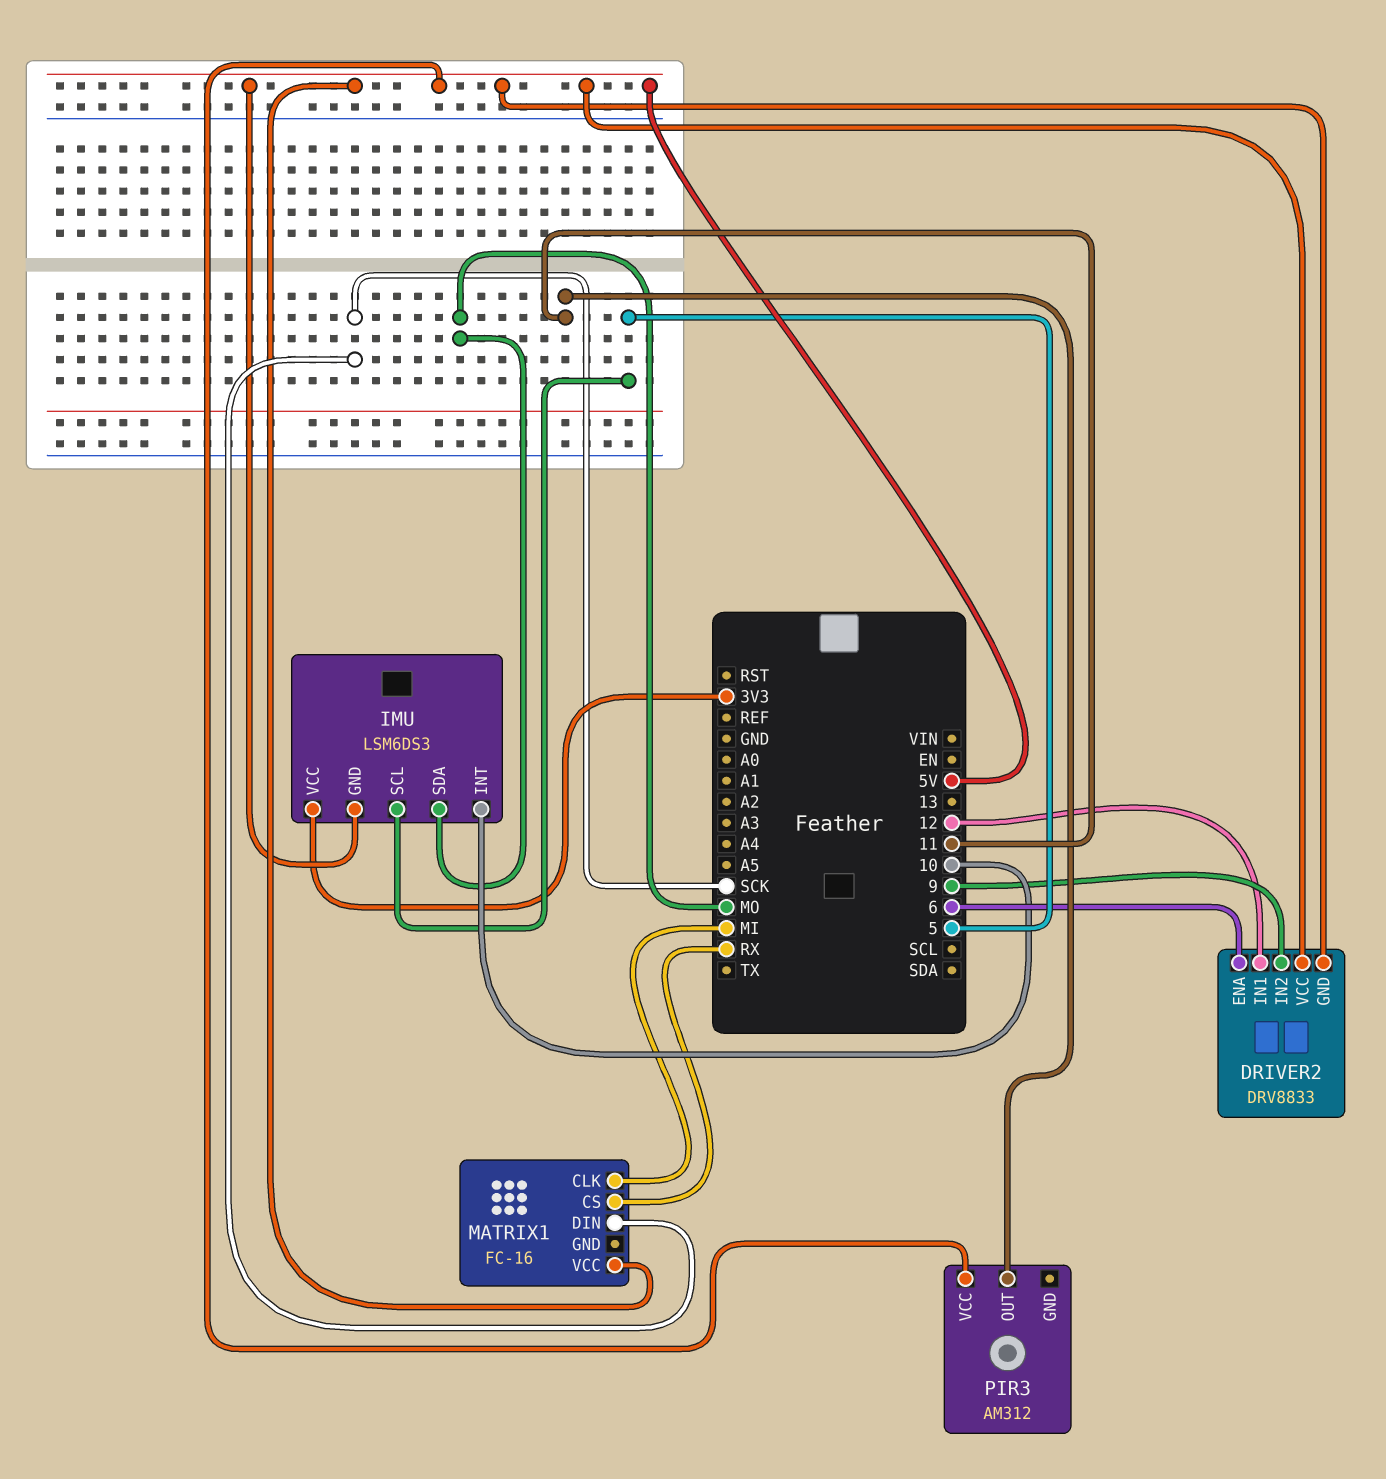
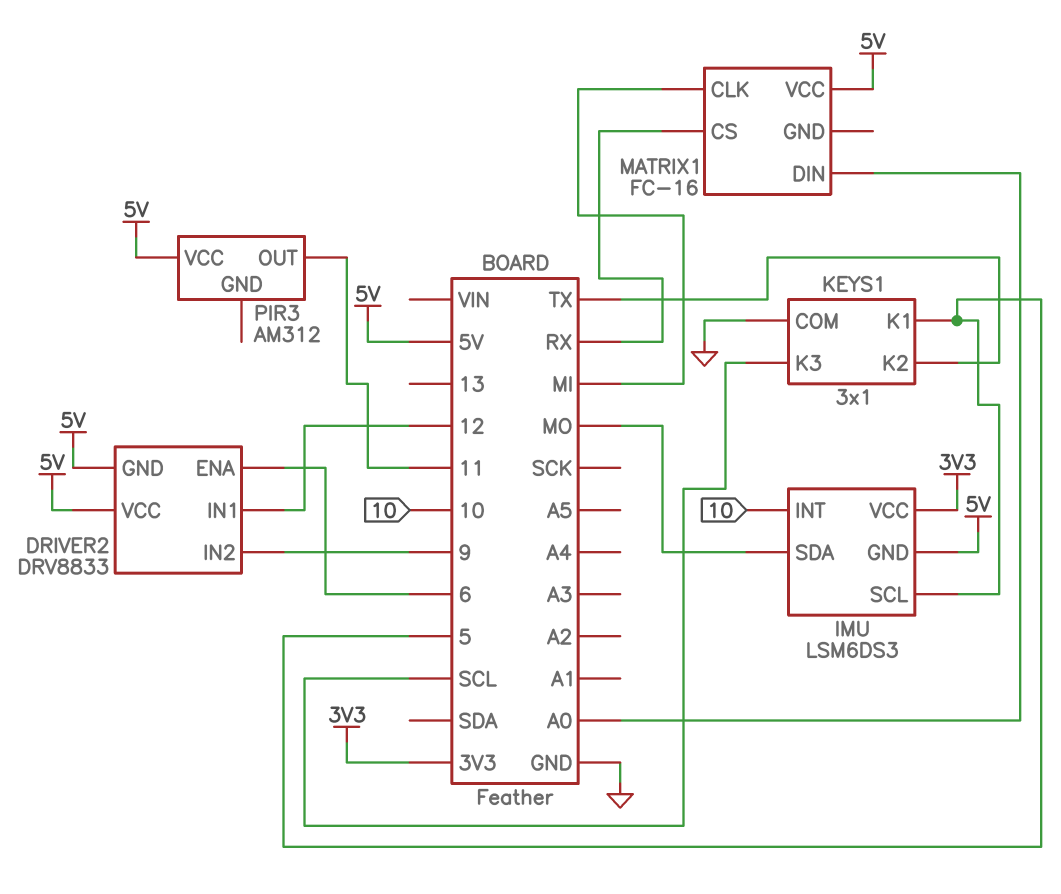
KEYS1: none -> 3x1
KEYS1 pin COM: none -> GND
KEYS1 pin K1: none -> 5
KEYS1 pin K2: none -> TX
KEYS1 pin K3: none -> SCL
MATRIX1 pin DIN: SCK -> A0

